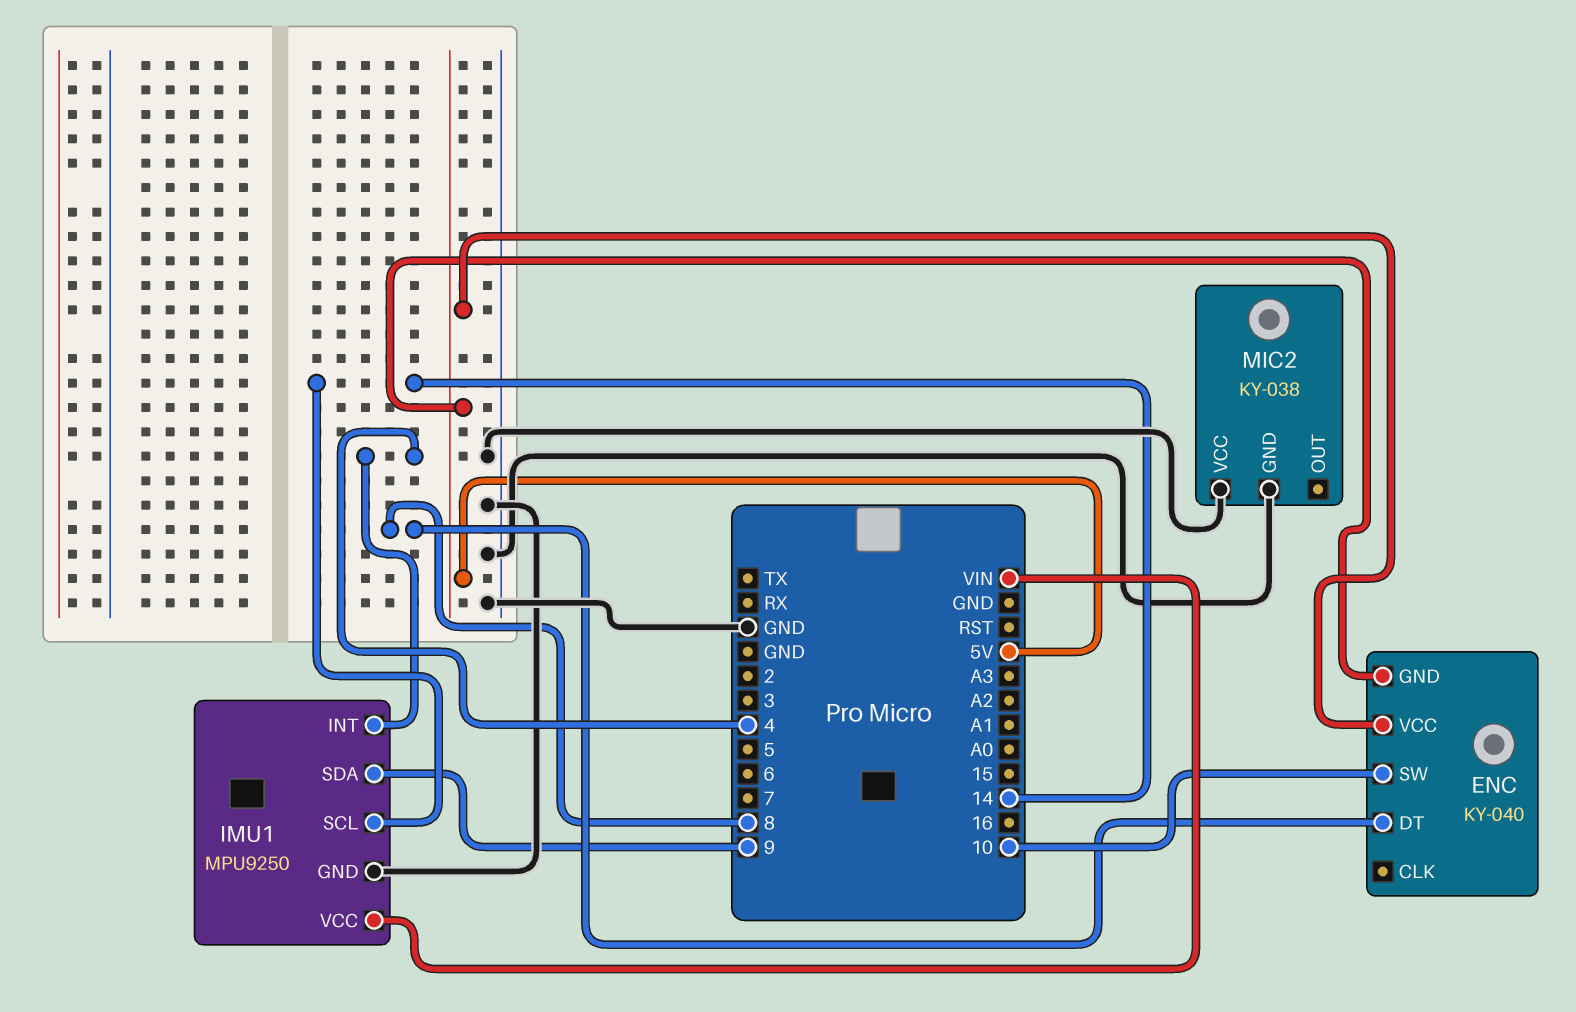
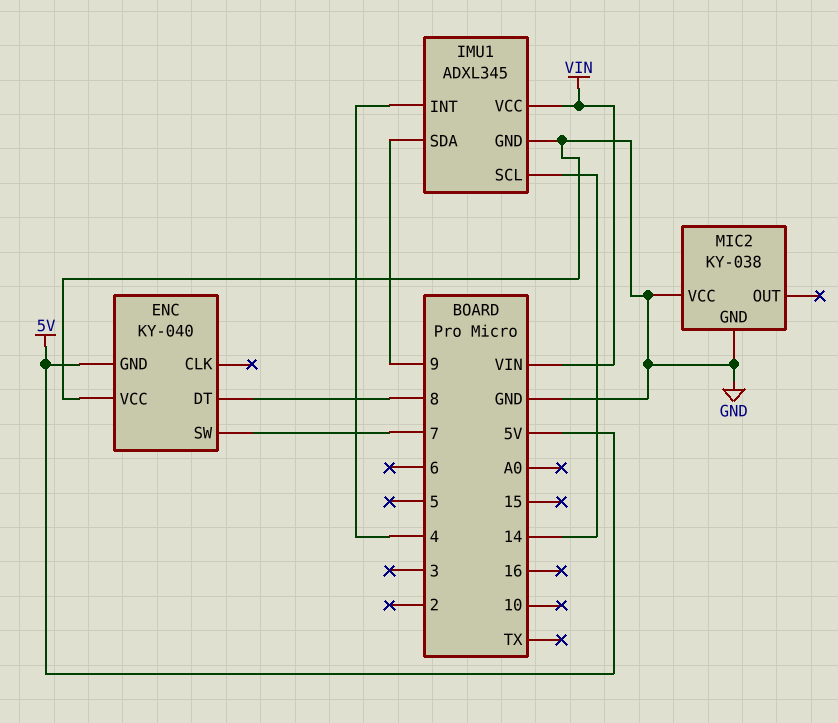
ENC pin SW: 10 -> 7
ENC pin VCC: 5V -> GND
IMU1: MPU9250 -> ADXL345

